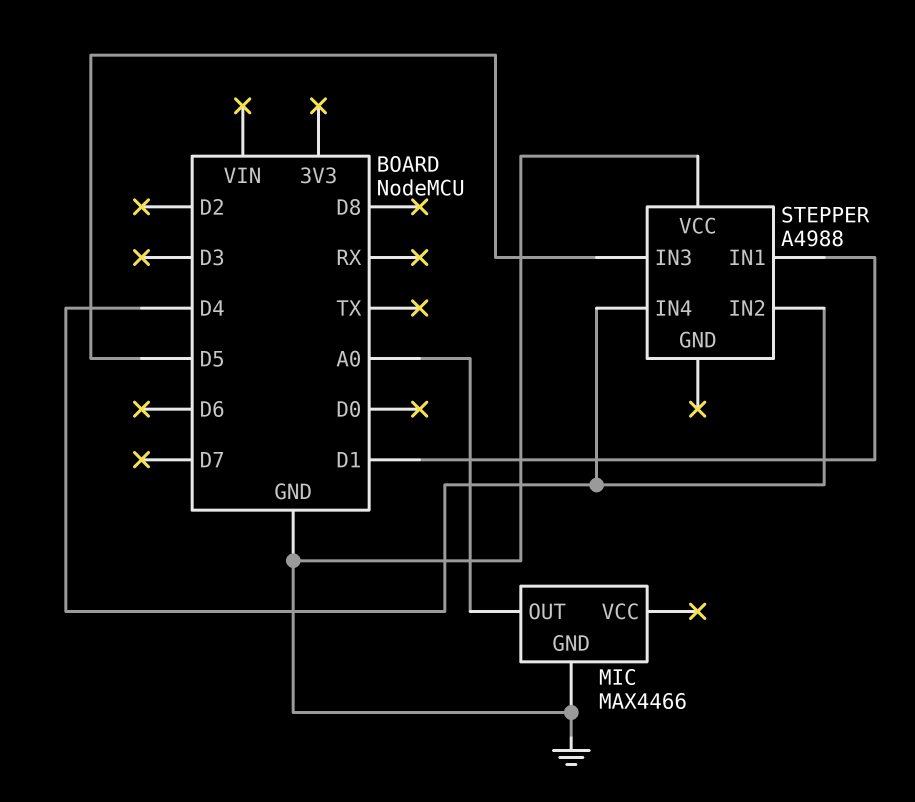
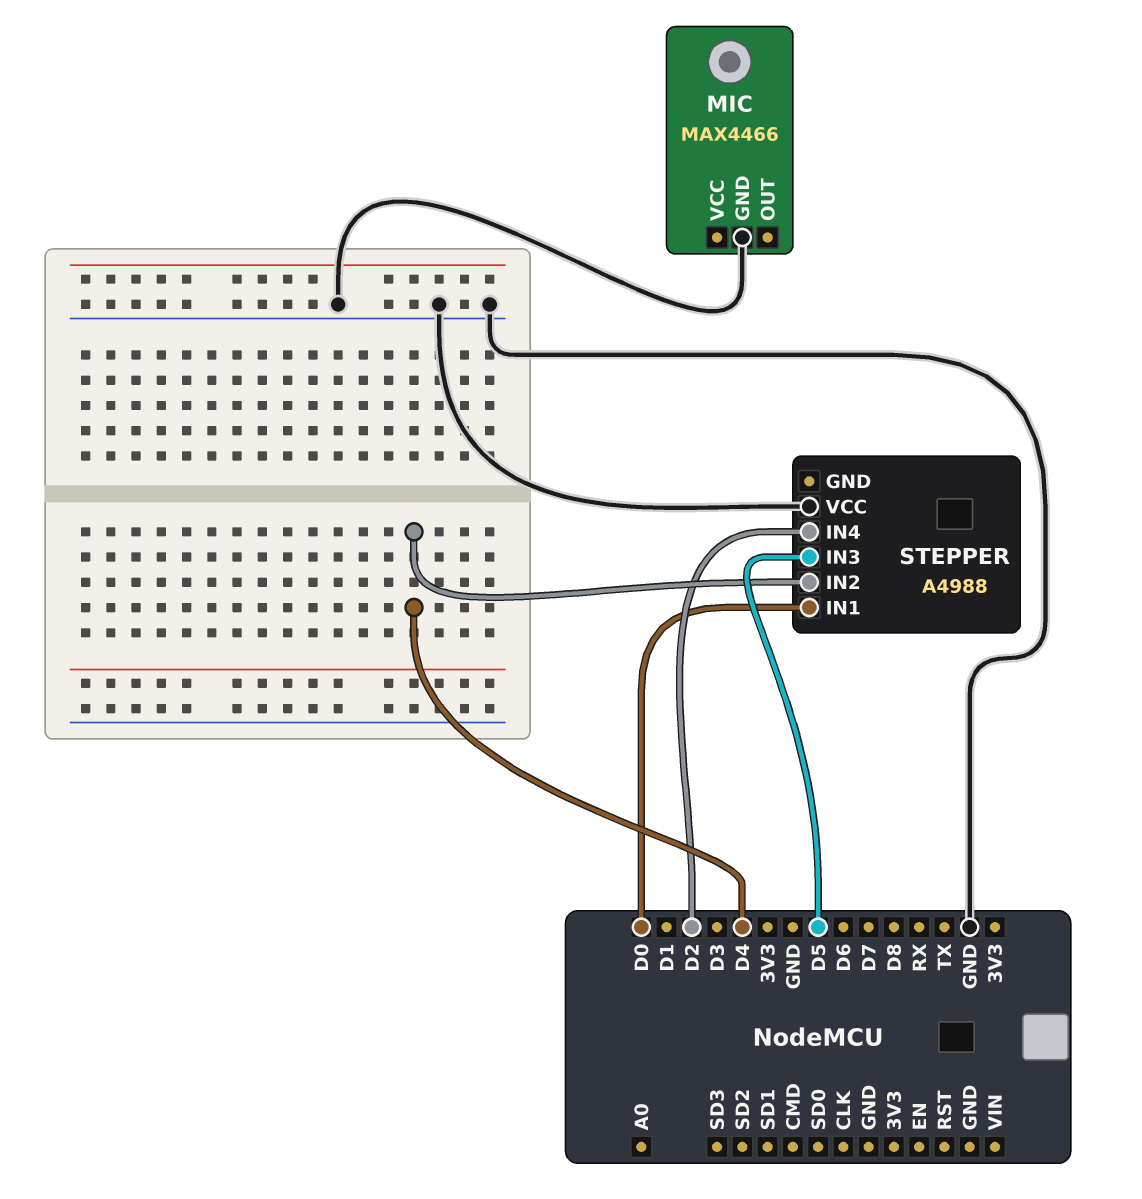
MIC pin OUT: A0 -> none
STEPPER pin IN1: D1 -> D0
STEPPER pin IN4: D4 -> D2

